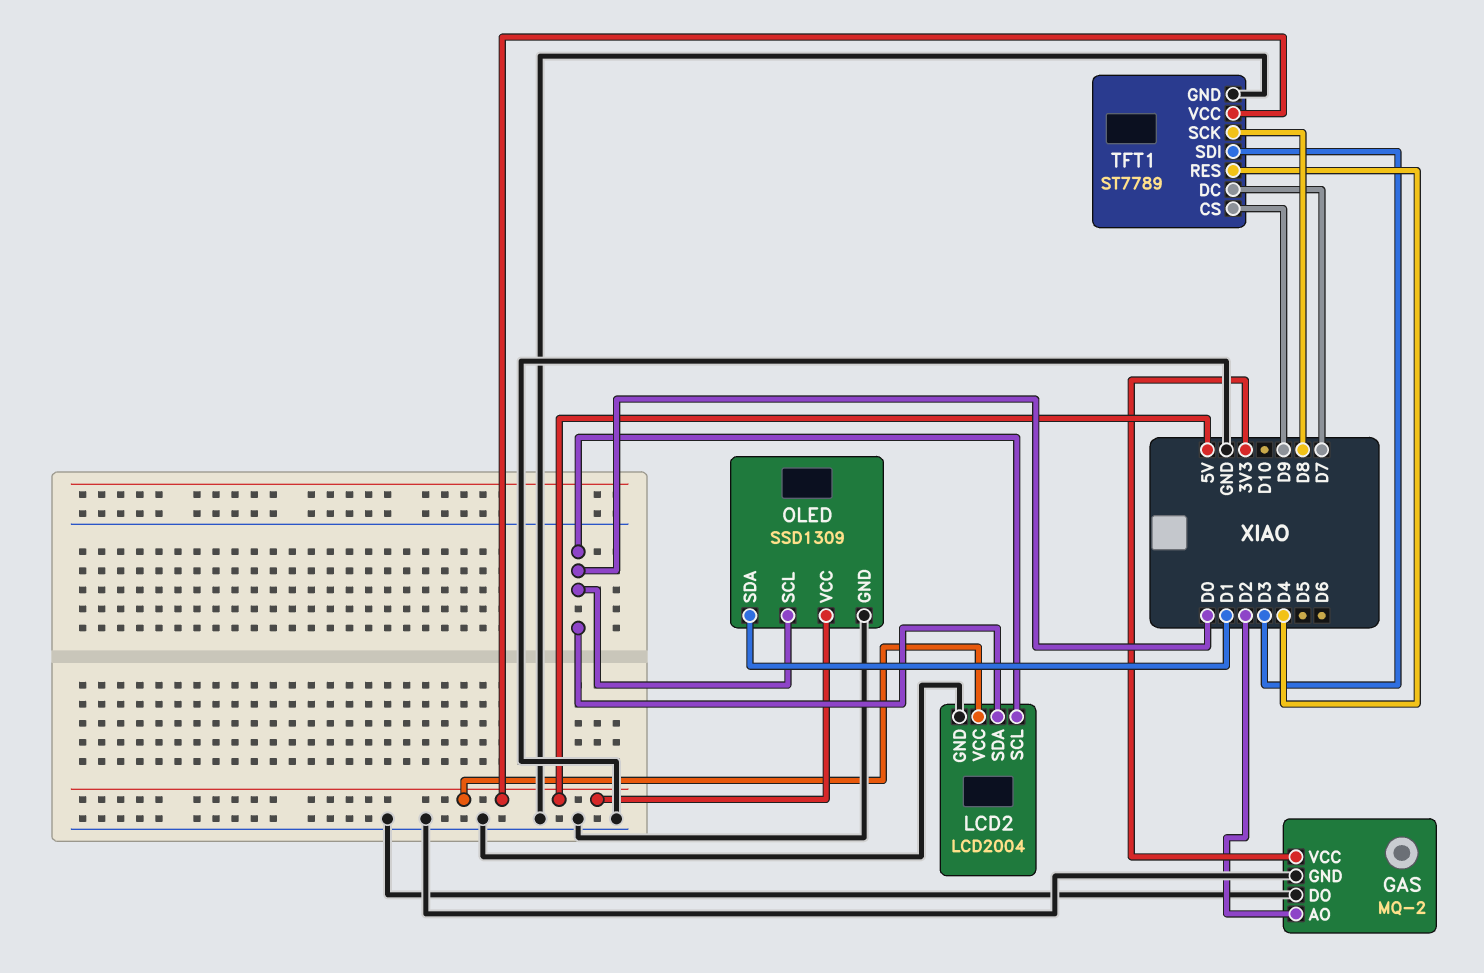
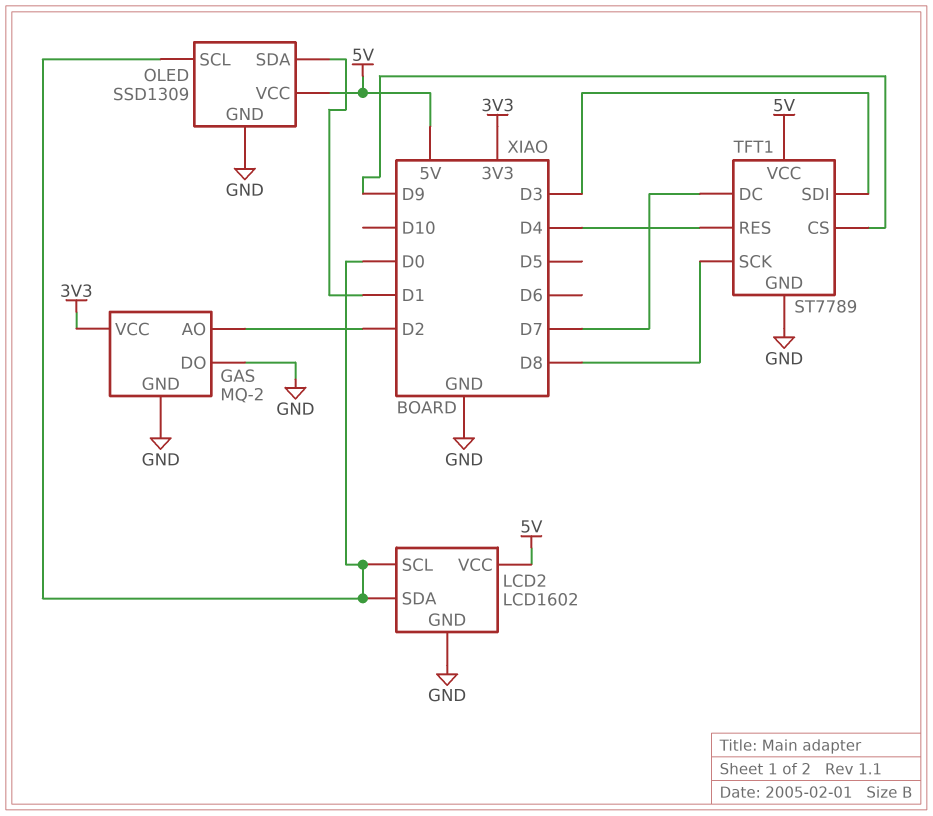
LCD2: LCD2004 -> LCD1602

